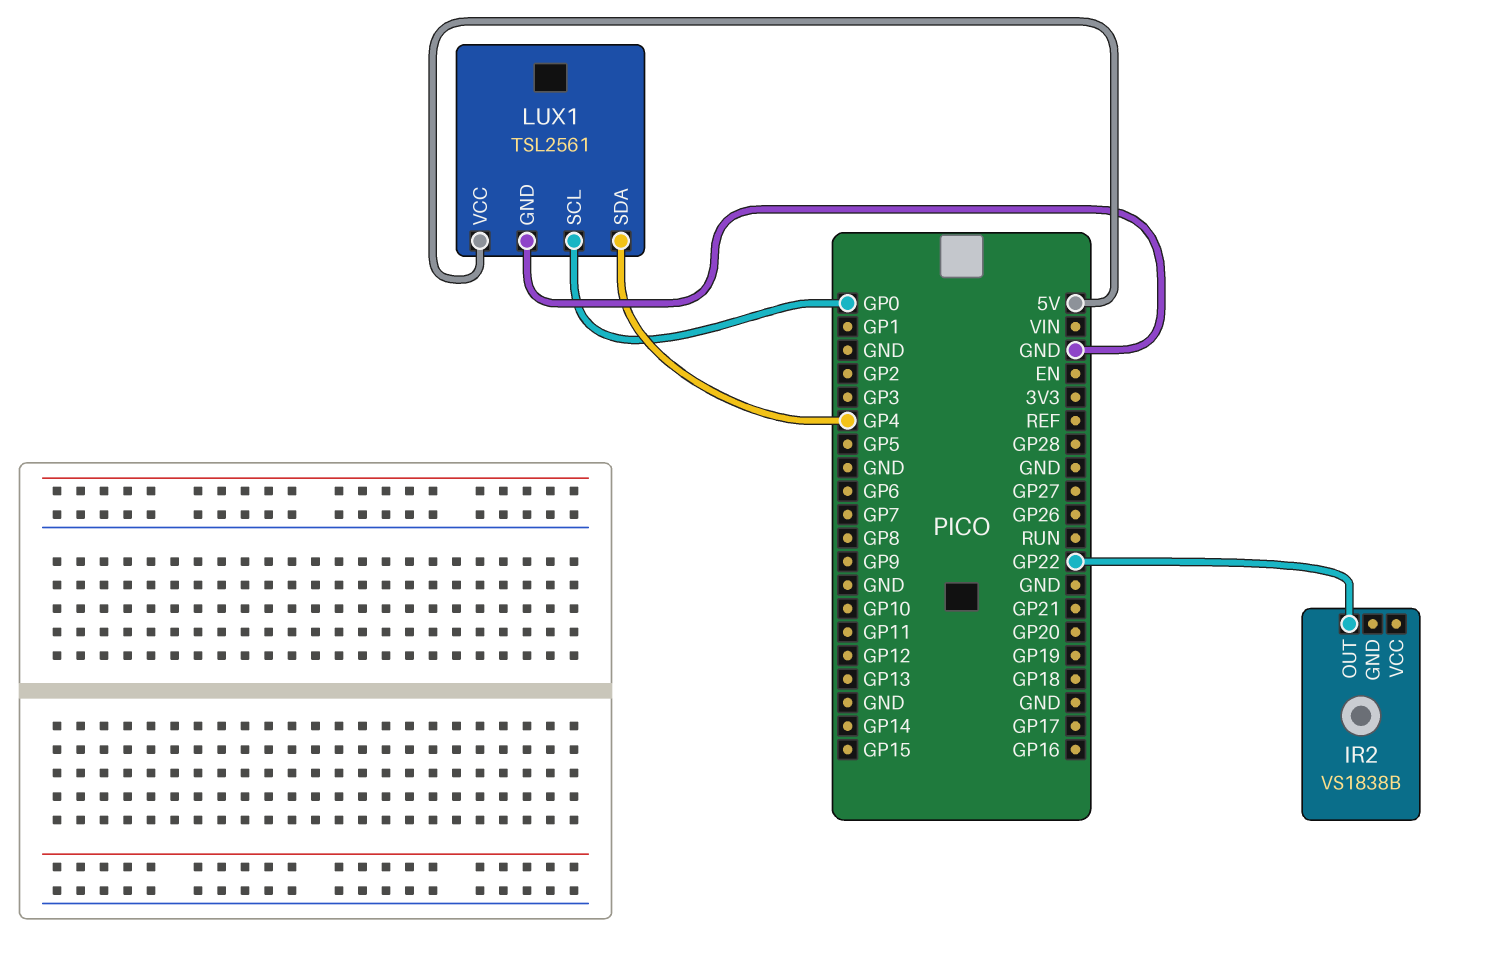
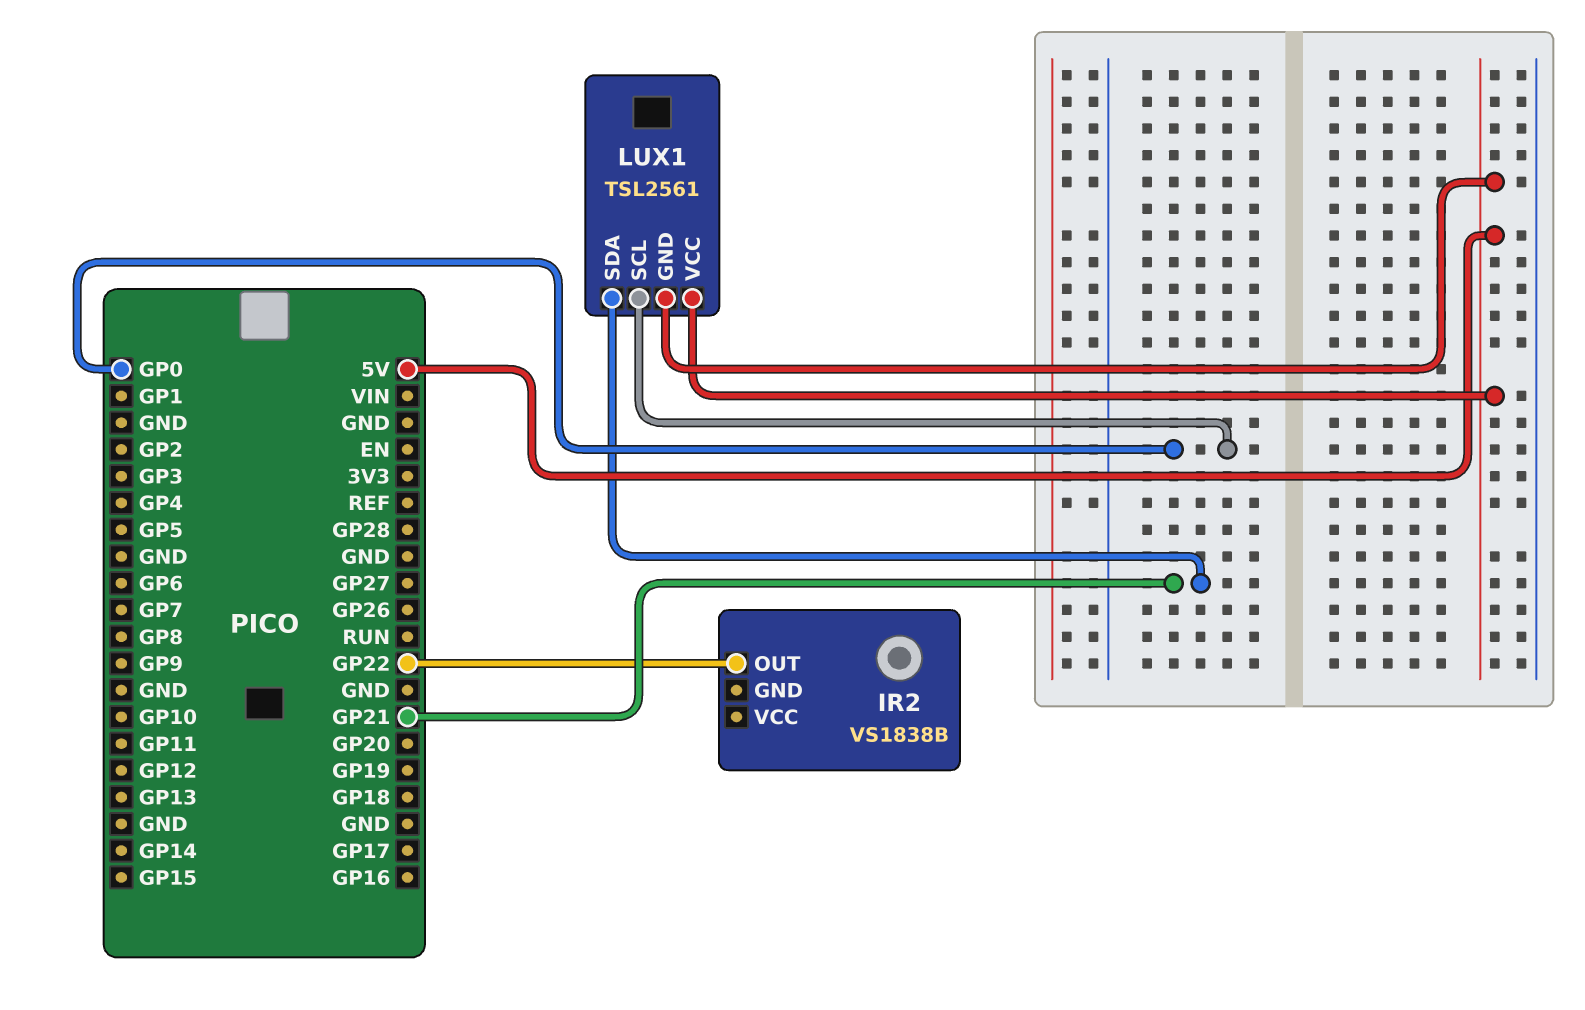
LUX1 pin GND: GND -> 5V
LUX1 pin SDA: GP4 -> GP21

